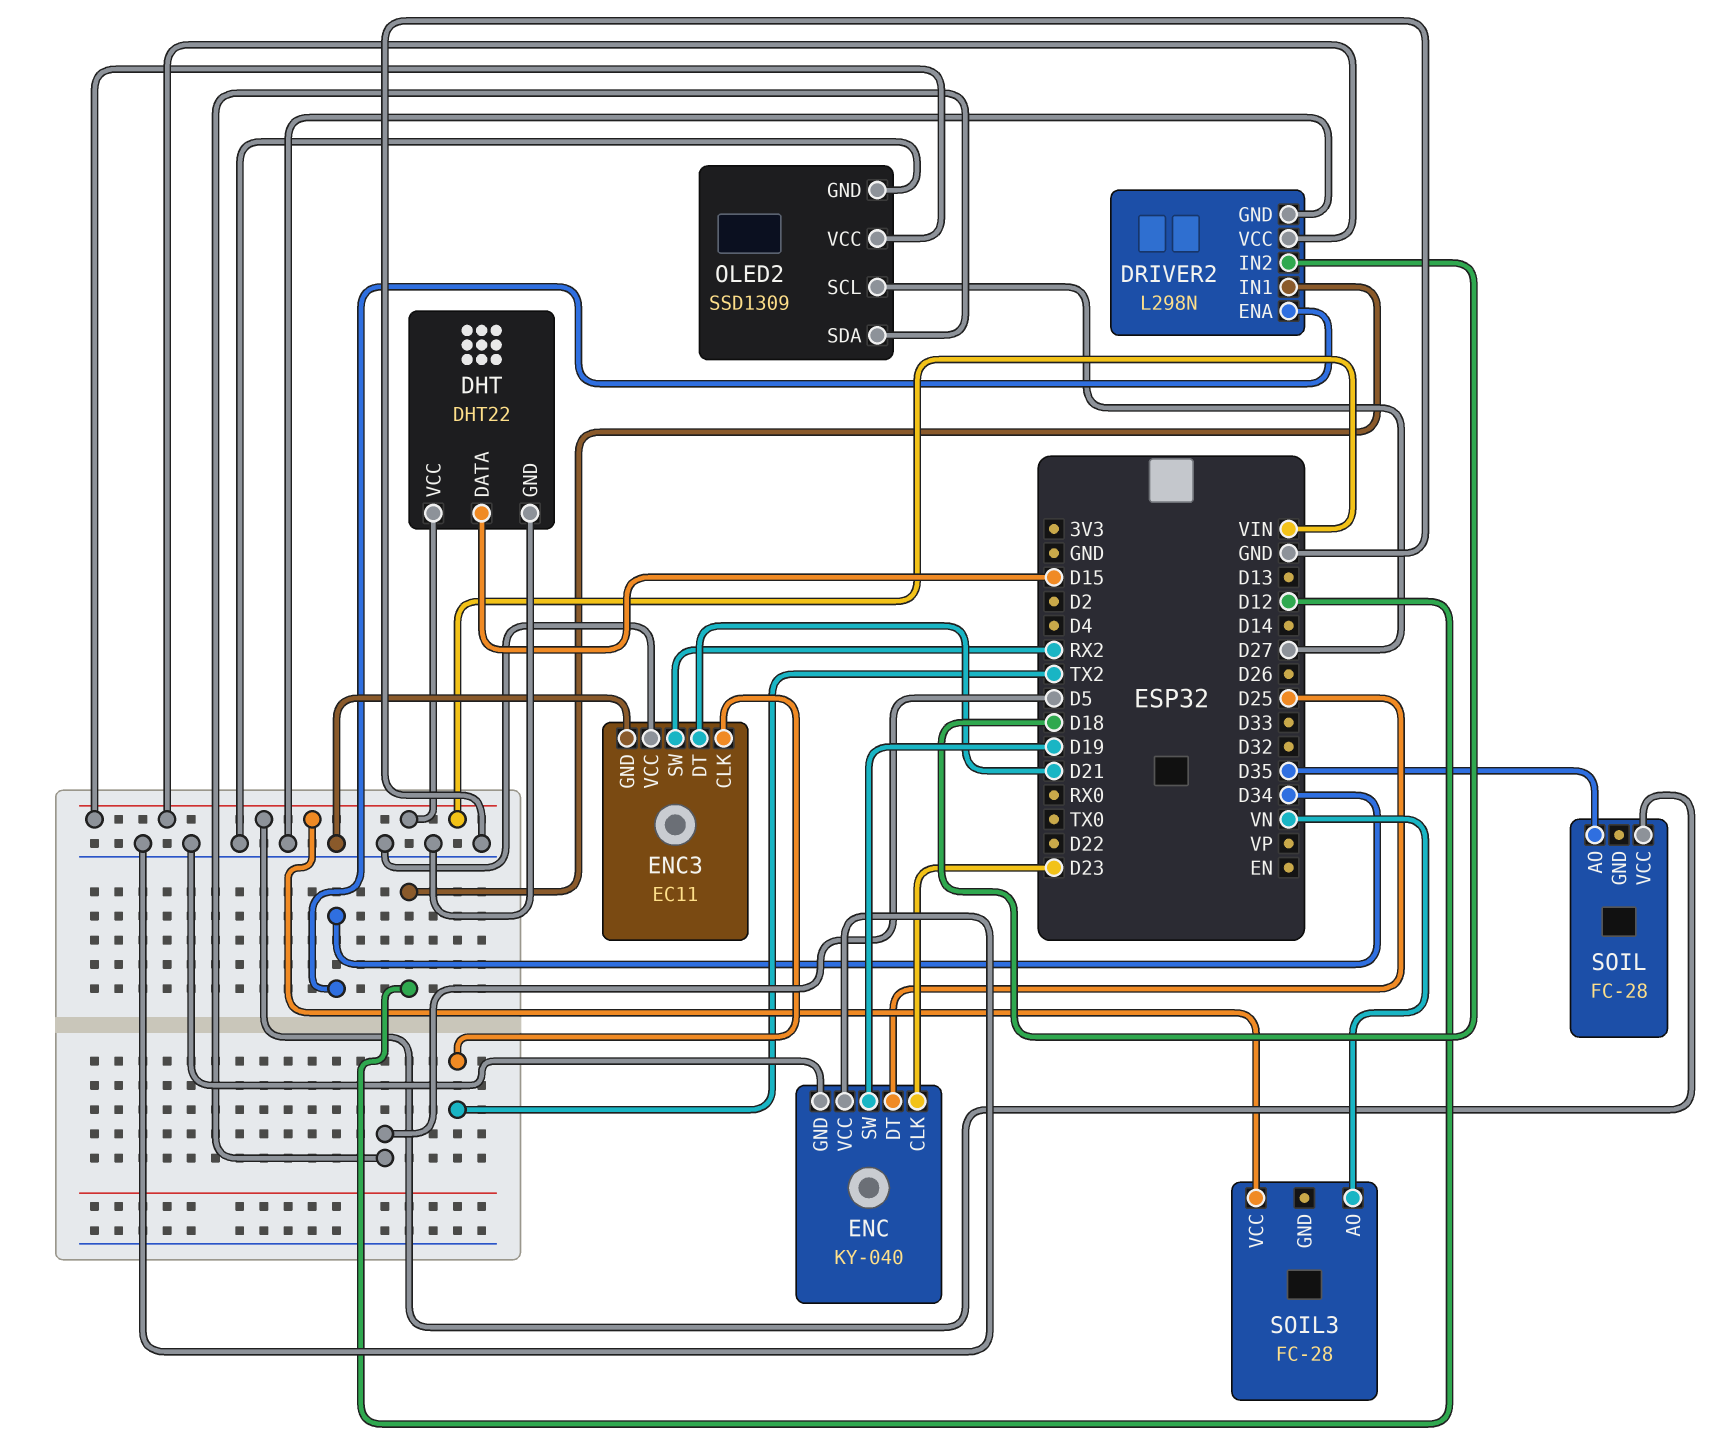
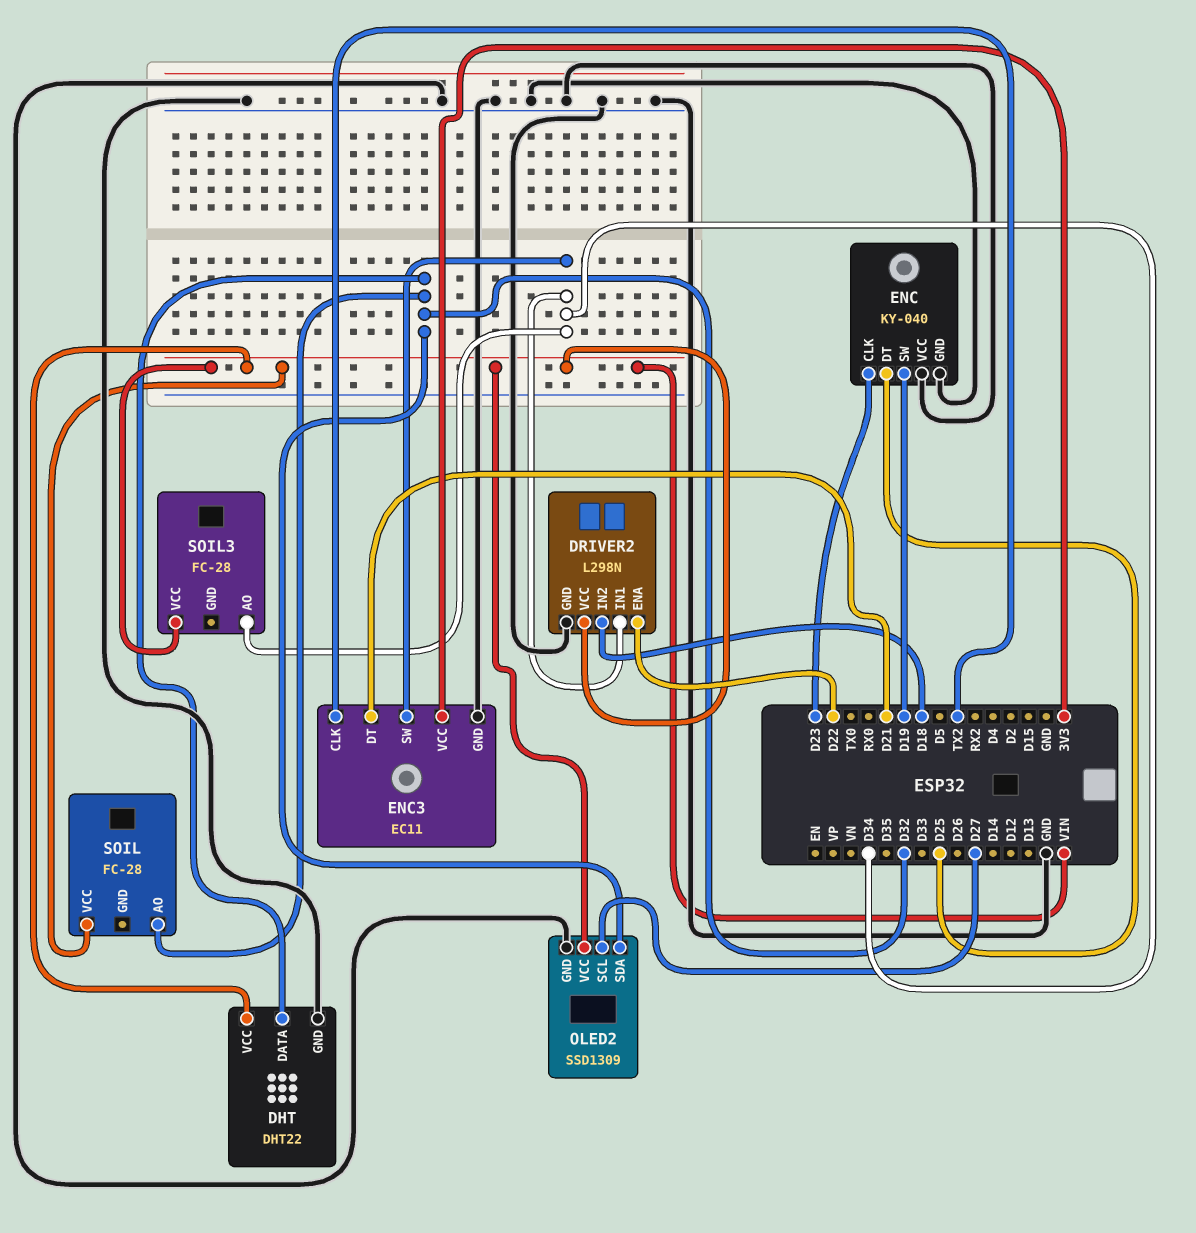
DHT pin DATA: D15 -> D32
DRIVER2 pin ENA: D34 -> D22
DRIVER2 pin IN1: D12 -> D34
ENC3 pin SW: RX2 -> D34
ENC3 pin VCC: GND -> 3V3
OLED2 pin SDA: D5 -> D32
SOIL pin AO: D35 -> D32
SOIL3 pin AO: VN -> D34

